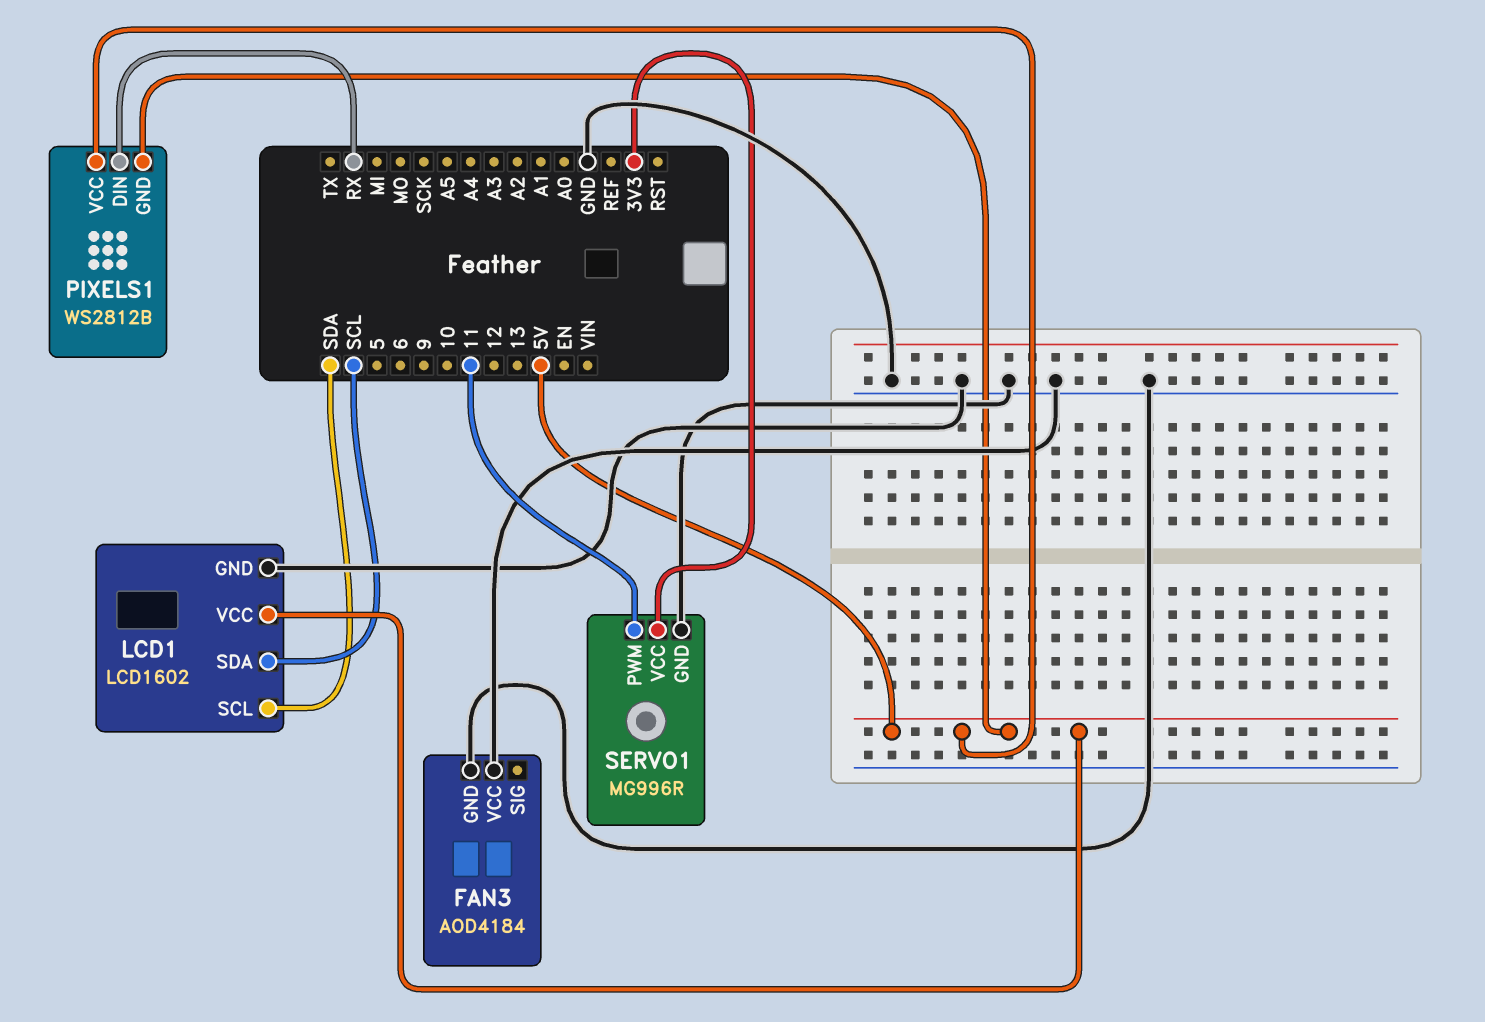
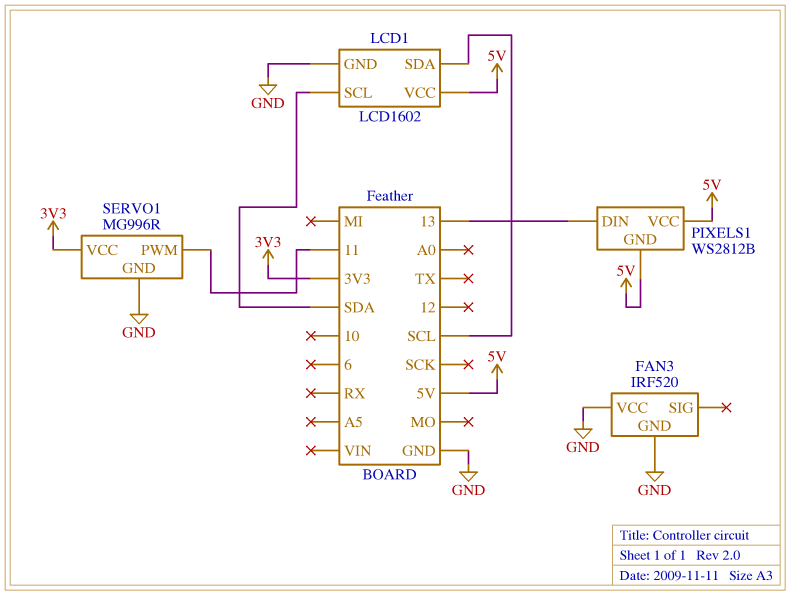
FAN3: AOD4184 -> IRF520
PIXELS1 pin DIN: RX -> 13

